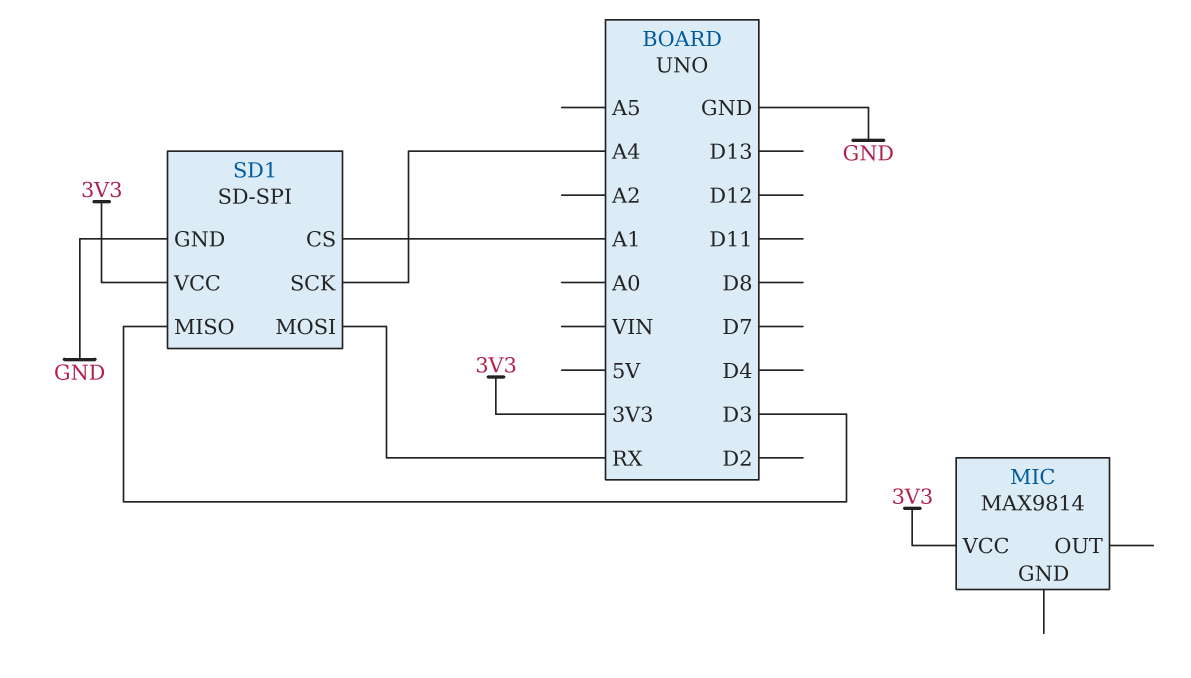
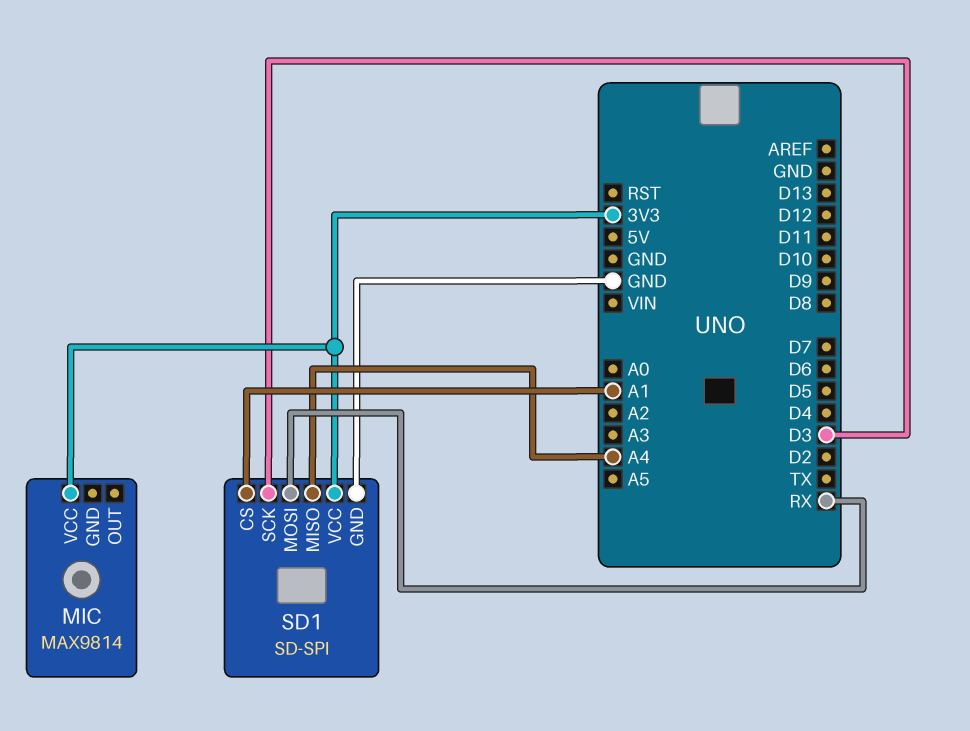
SD1 pin MISO: D3 -> A4
SD1 pin SCK: A4 -> D3

